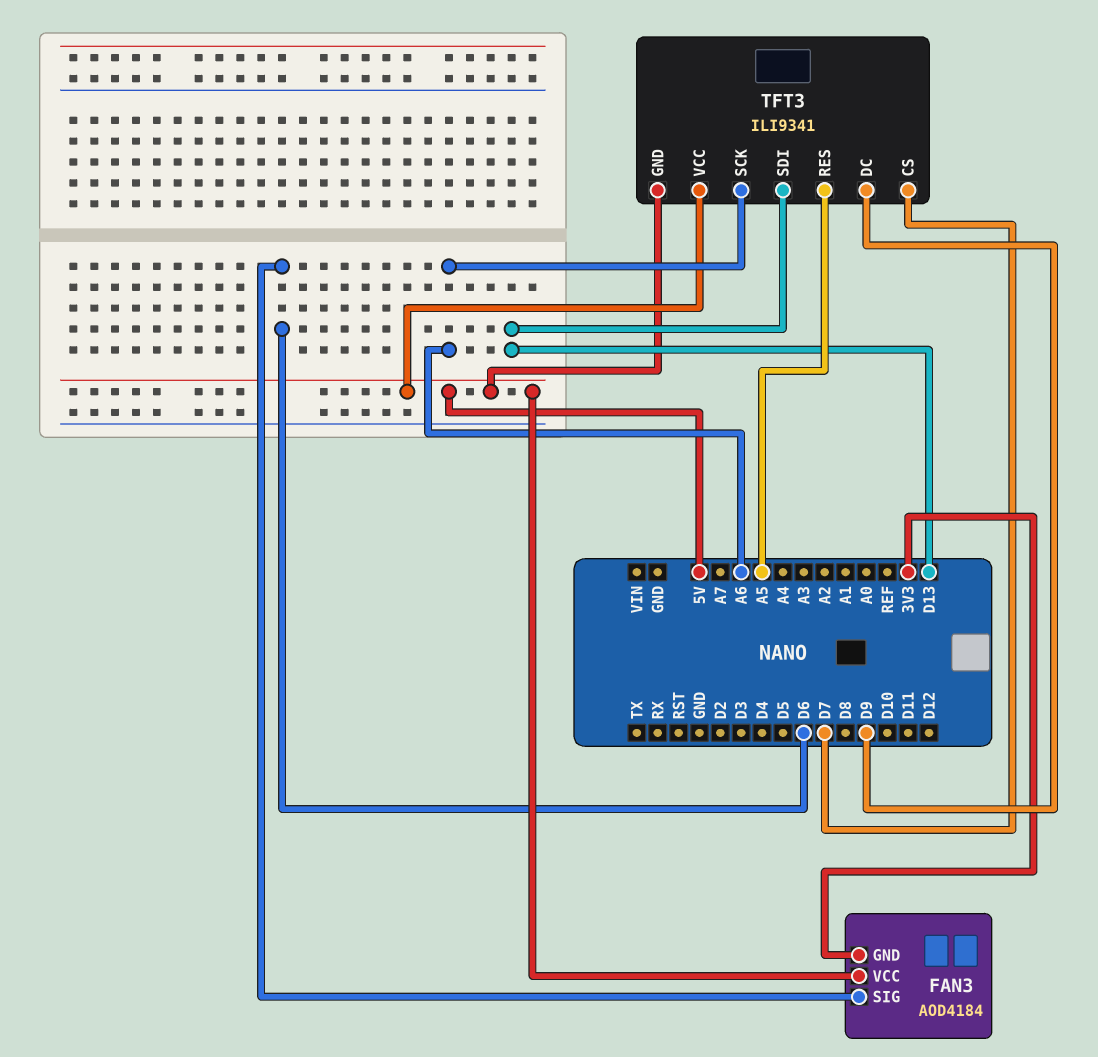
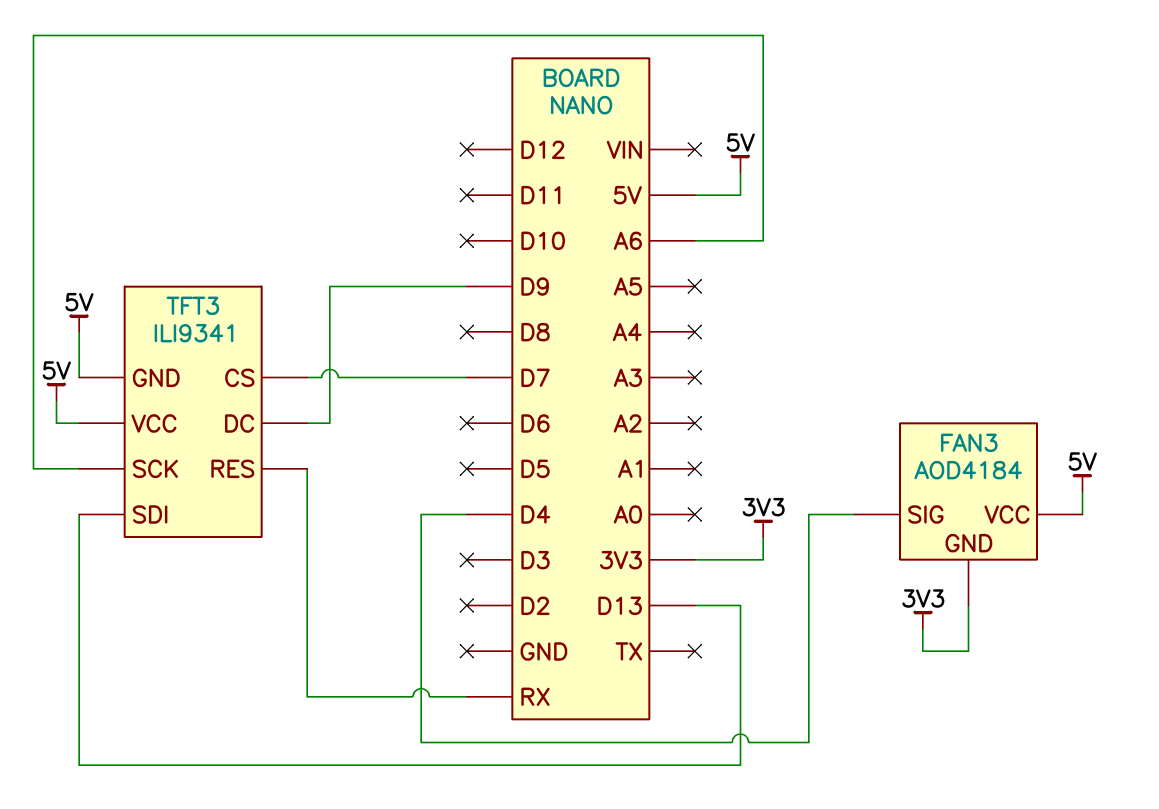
FAN3 pin SIG: D6 -> D4
TFT3 pin RES: A5 -> RX

